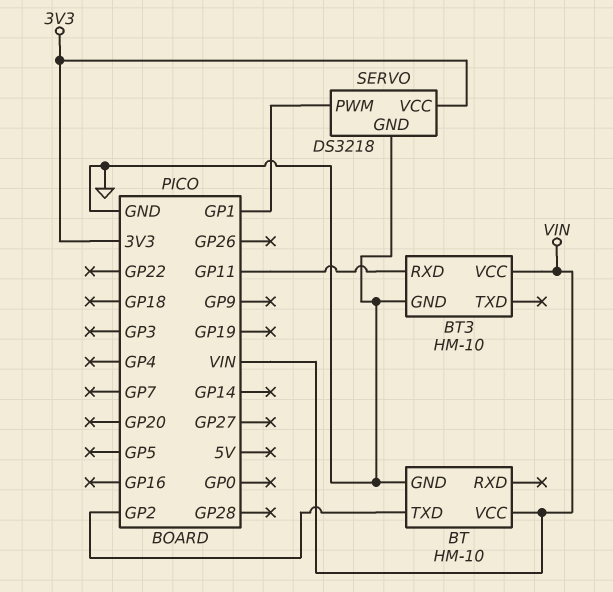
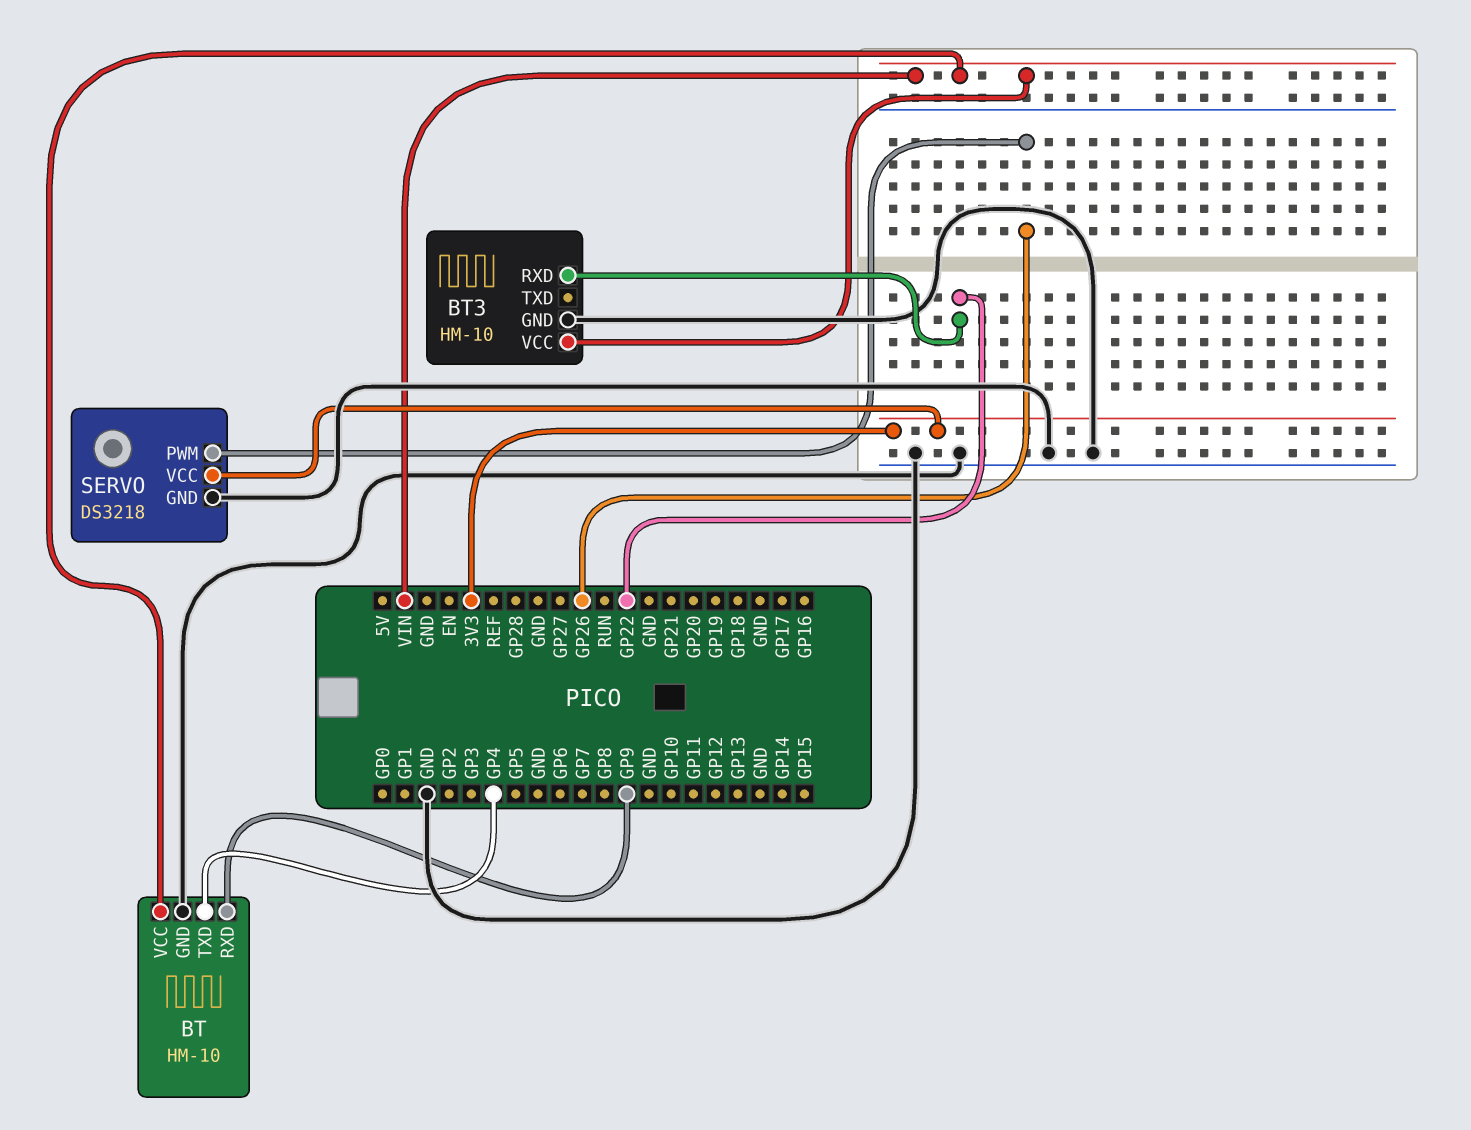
BT pin RXD: none -> GP9
BT pin TXD: GP2 -> GP4
BT3 pin RXD: GP11 -> GP22
SERVO pin PWM: GP1 -> GP26

